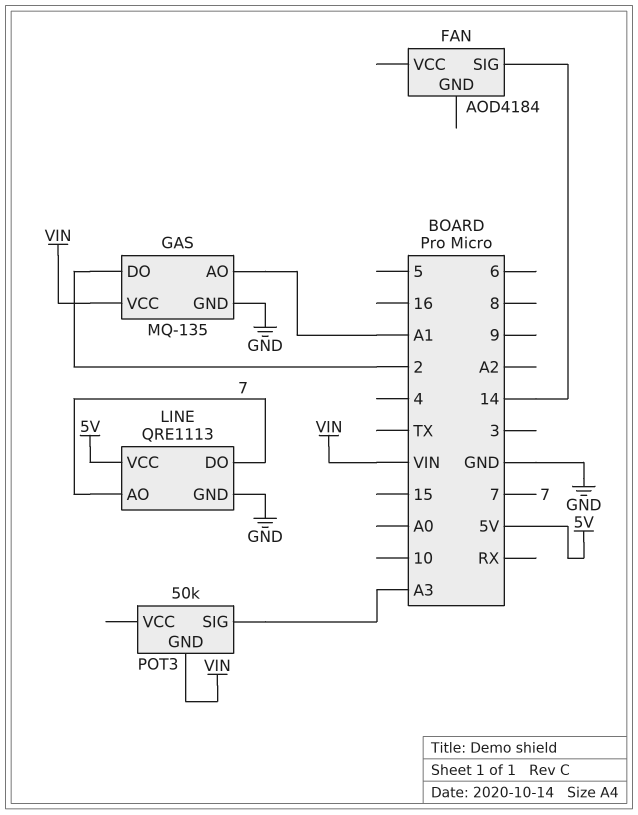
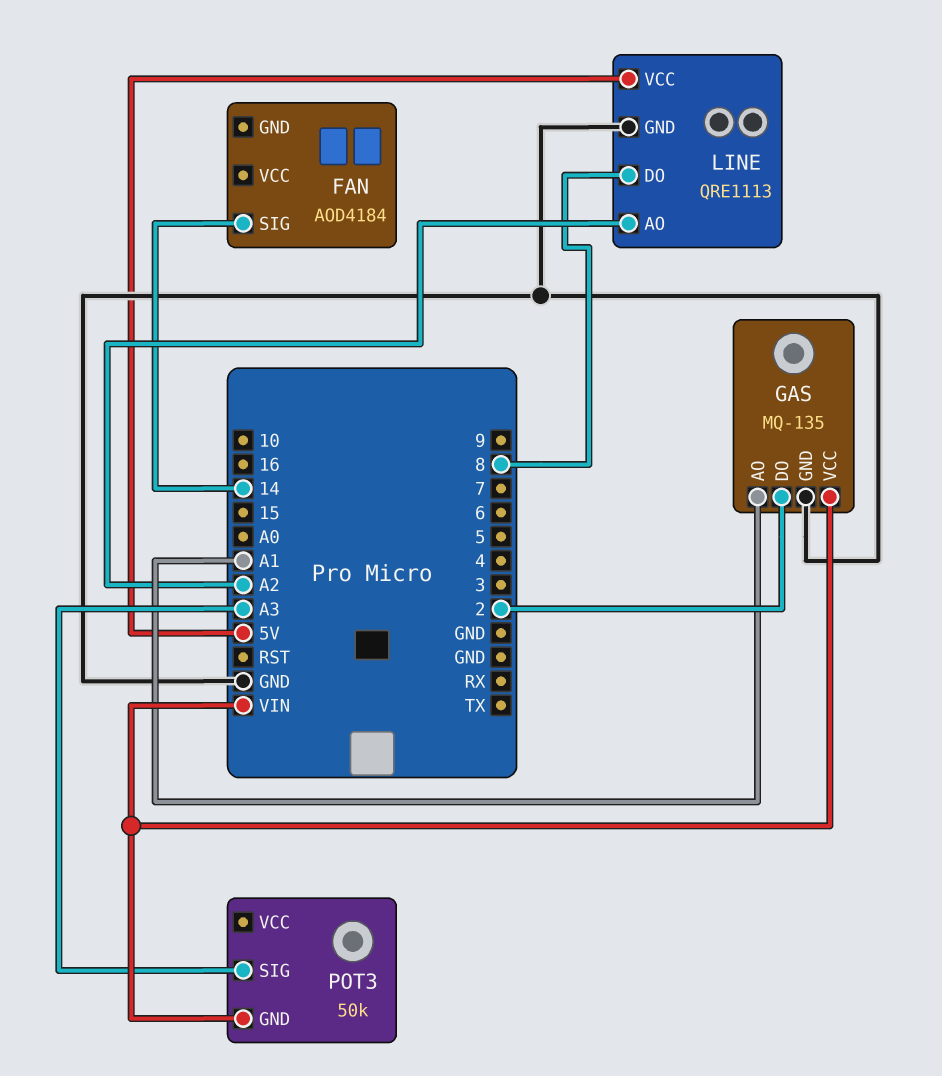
LINE pin AO: 7 -> A2
LINE pin DO: 7 -> 8

